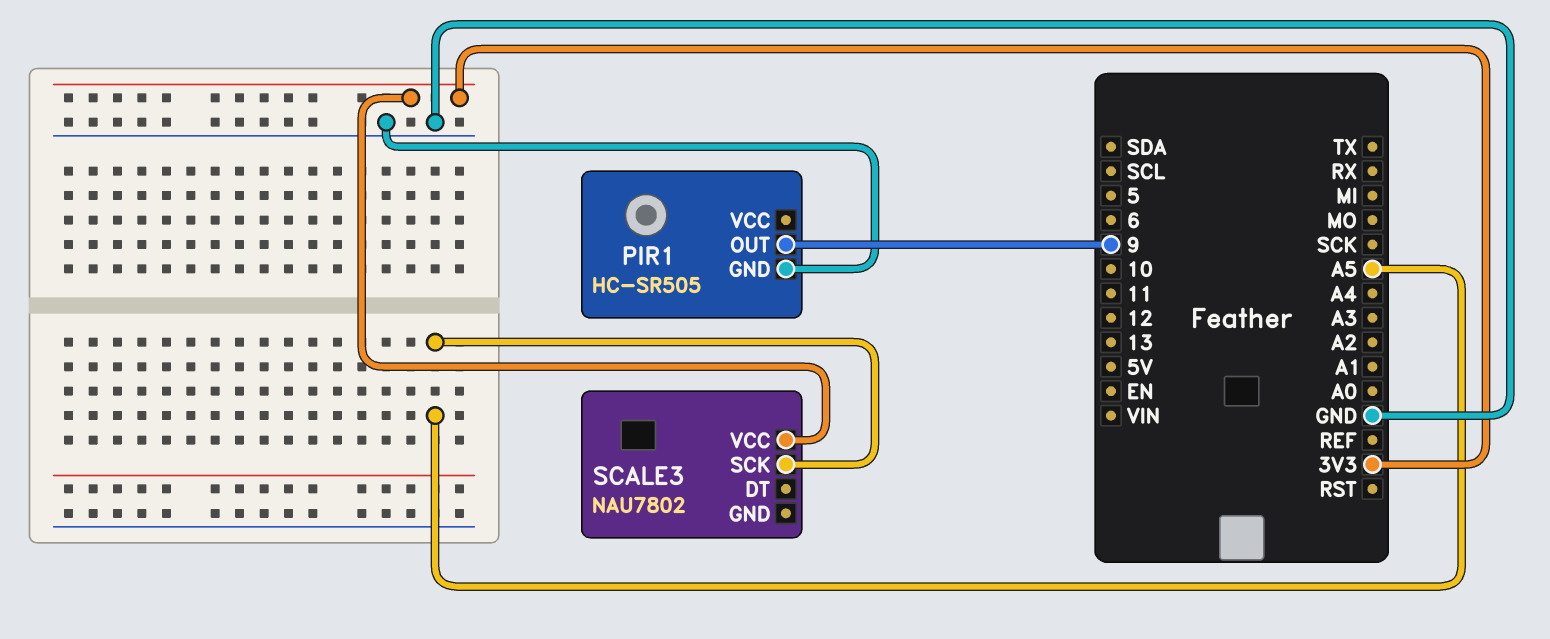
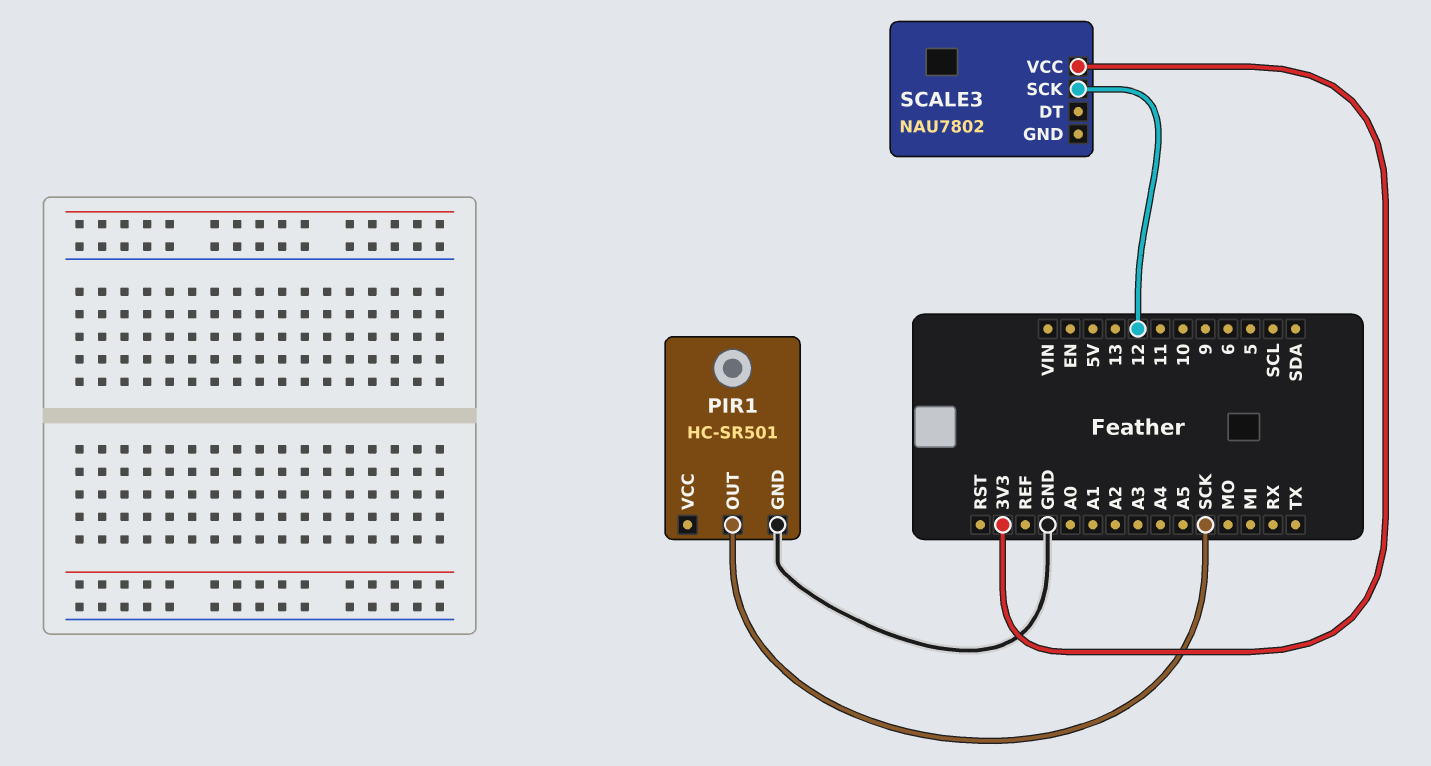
PIR1: HC-SR505 -> HC-SR501
PIR1 pin OUT: 9 -> SCK
SCALE3 pin SCK: A5 -> 12

